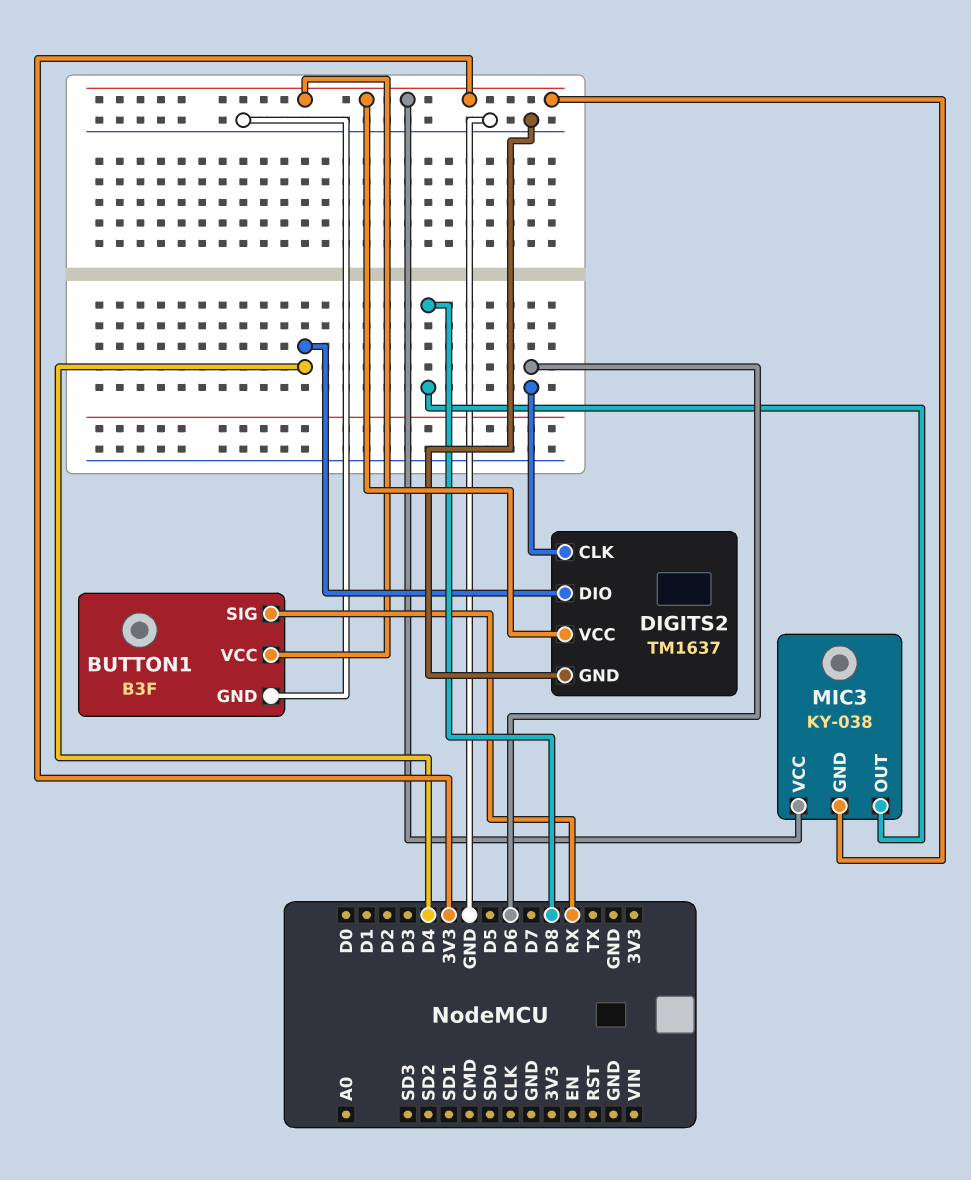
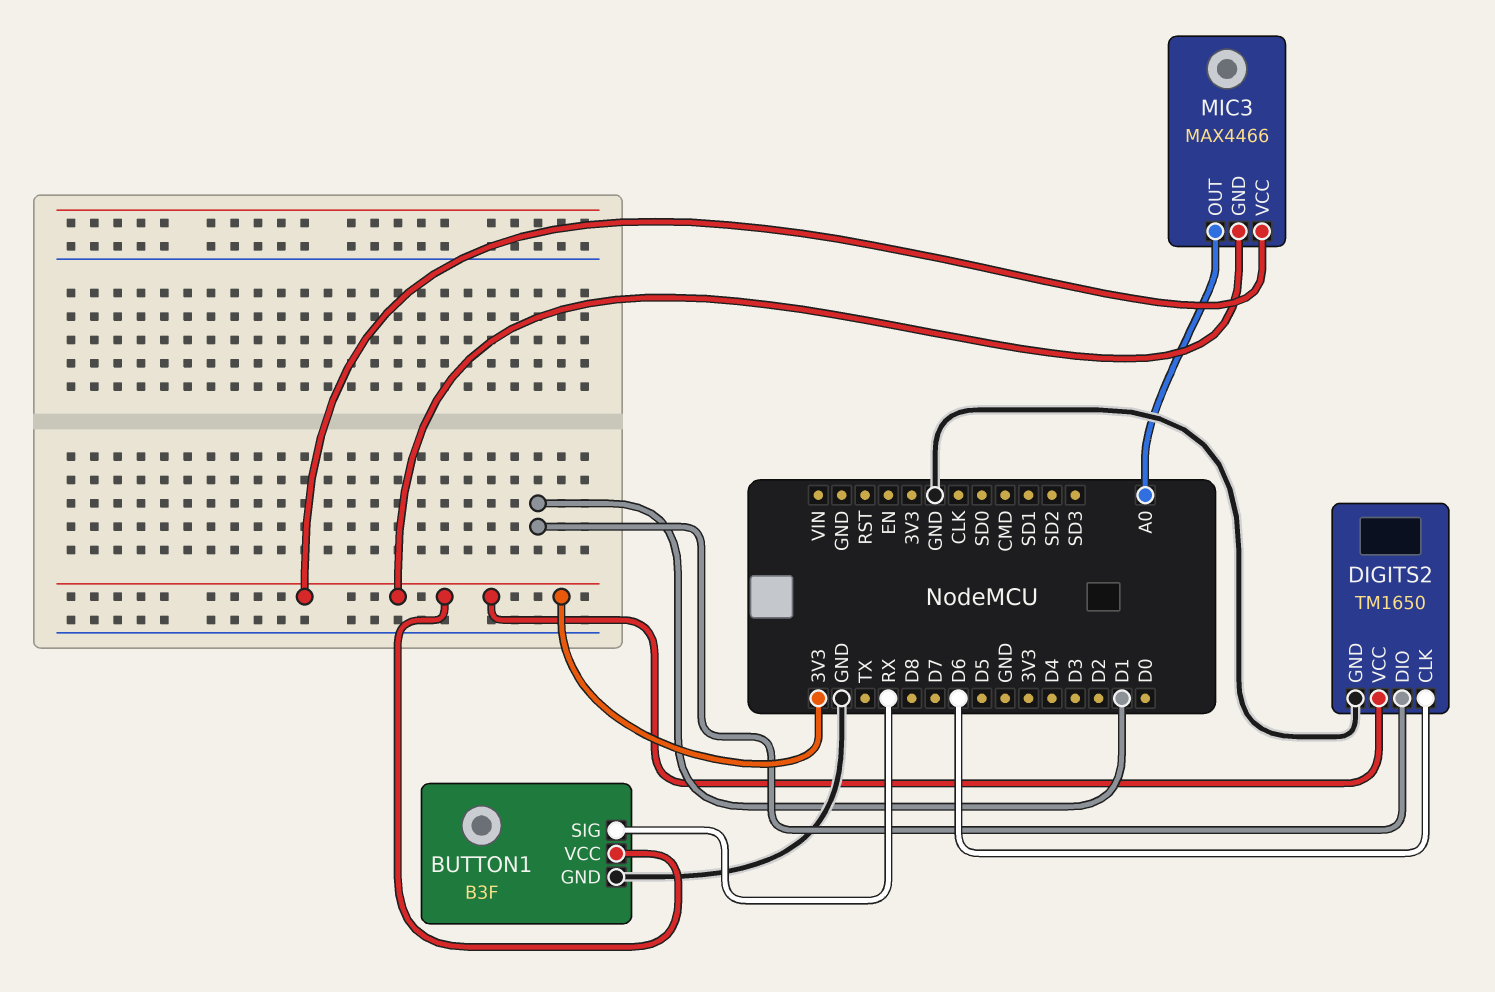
DIGITS2: TM1637 -> TM1650
DIGITS2 pin DIO: D4 -> D1
MIC3: KY-038 -> MAX4466
MIC3 pin OUT: D8 -> A0

